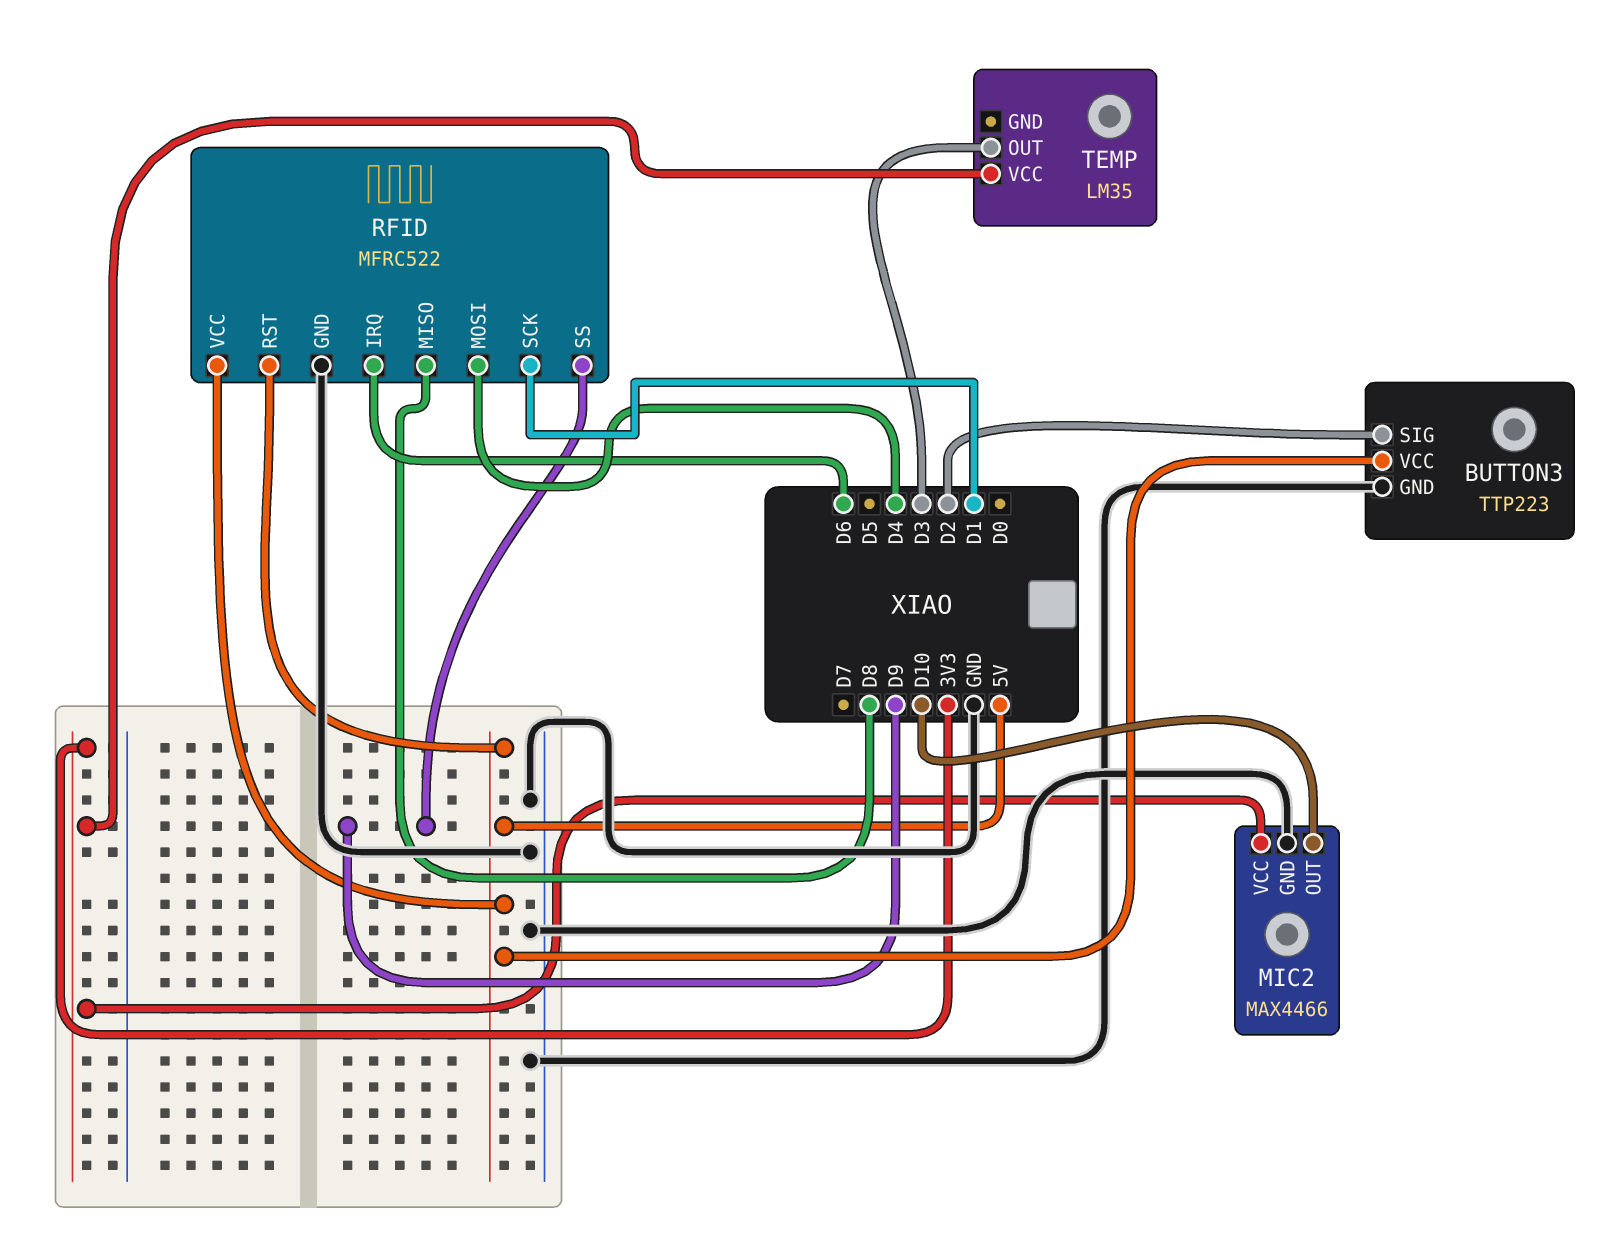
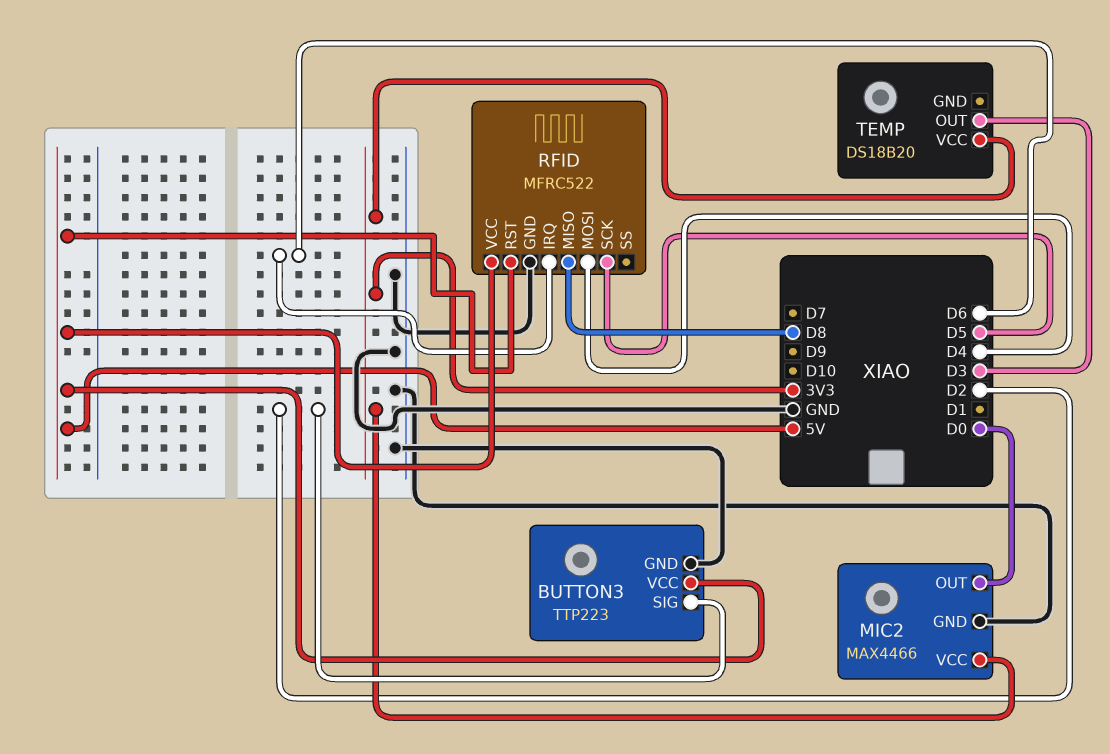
MIC2 pin OUT: D10 -> D0
RFID pin SCK: D1 -> D5
RFID pin SS: D9 -> none
TEMP: LM35 -> DS18B20

